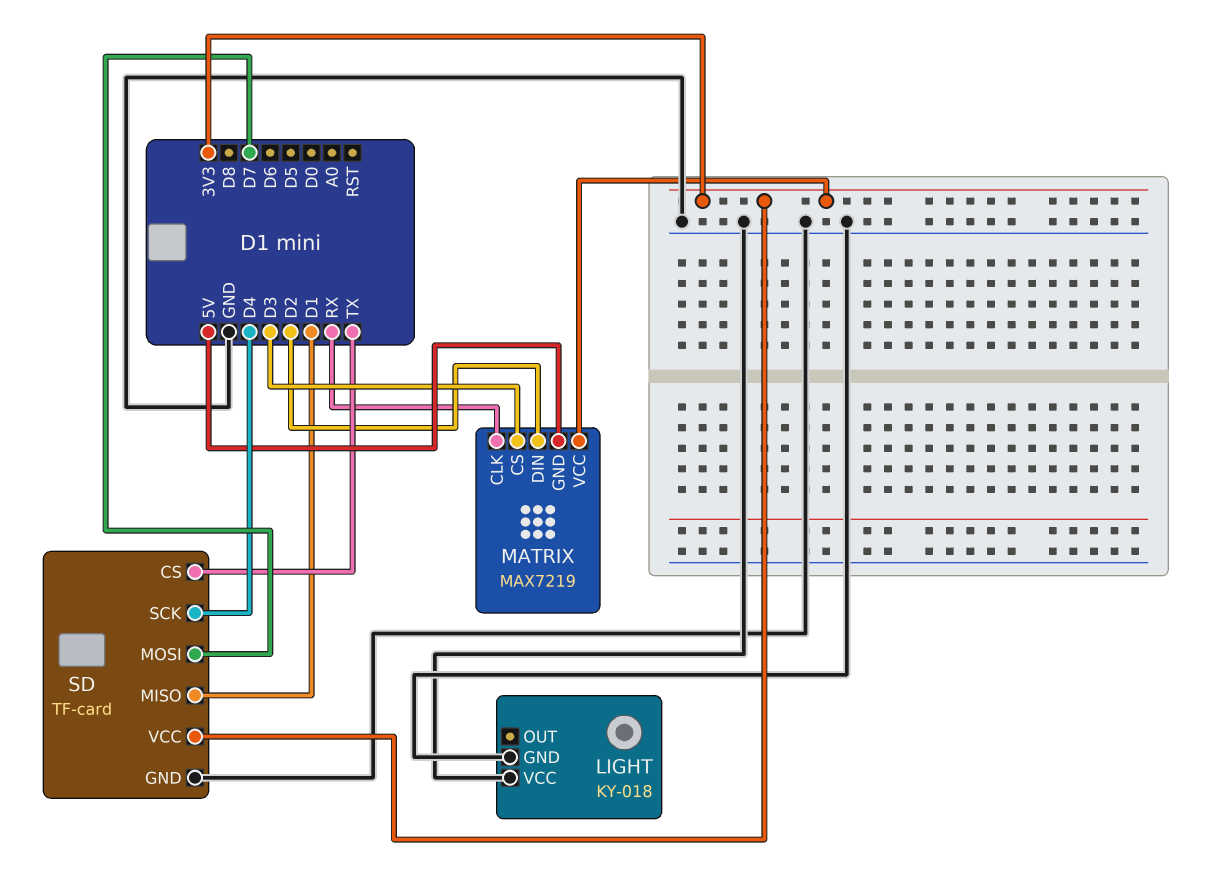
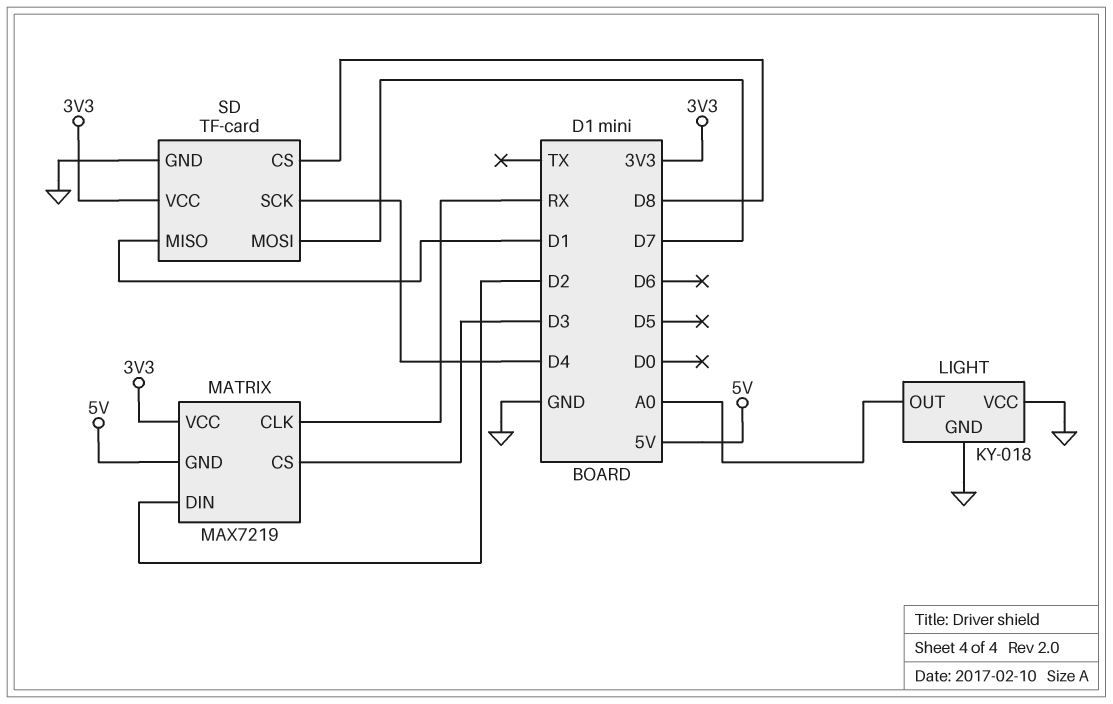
LIGHT pin OUT: none -> A0
SD pin CS: TX -> D8

